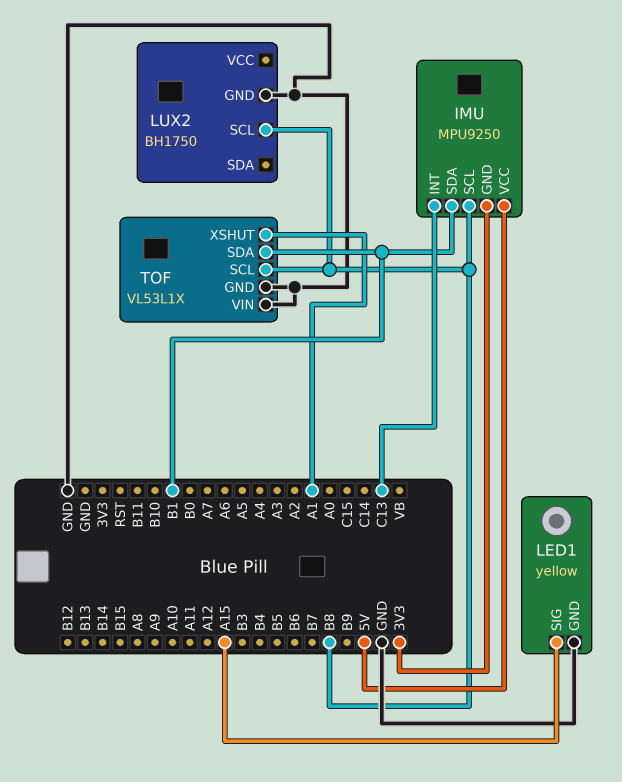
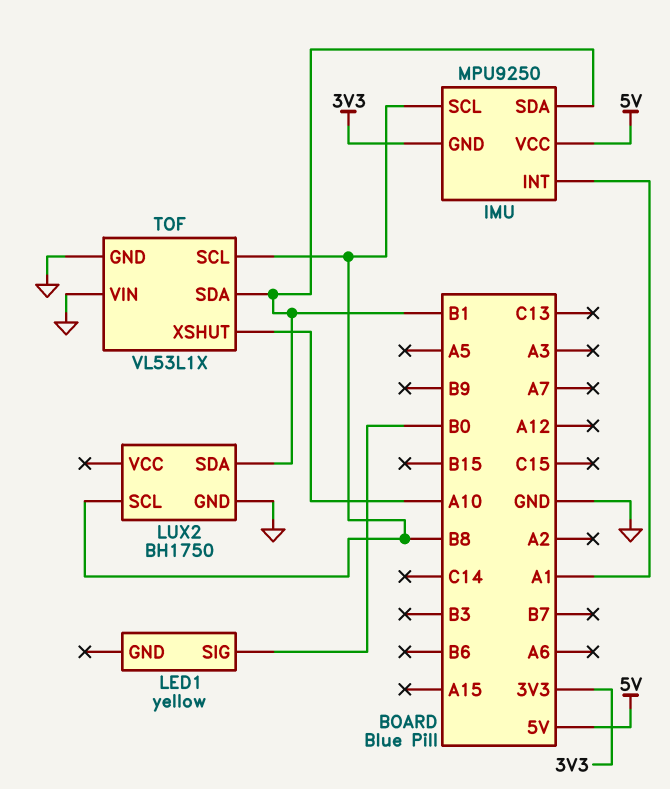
IMU pin INT: C13 -> A1
LED1 pin GND: GND -> none
LED1 pin SIG: A15 -> B0
LUX2 pin SDA: none -> B1
TOF pin XSHUT: A1 -> A10

